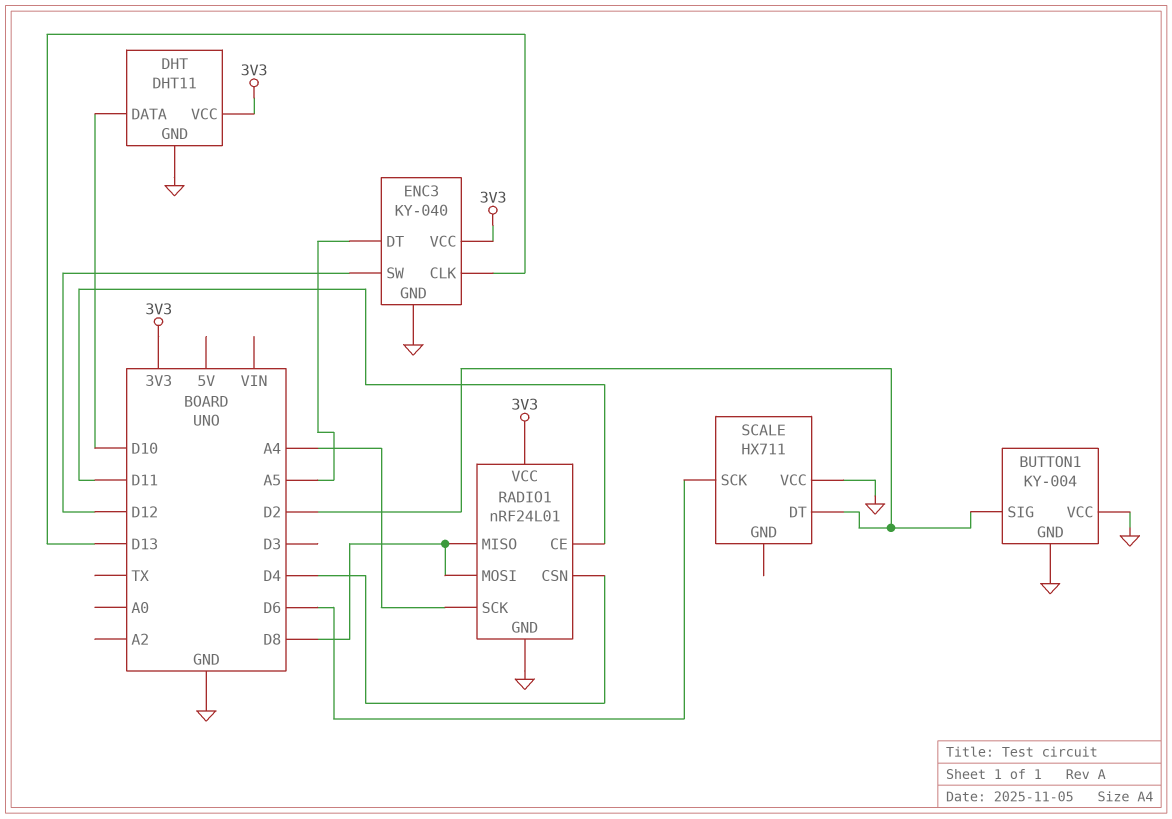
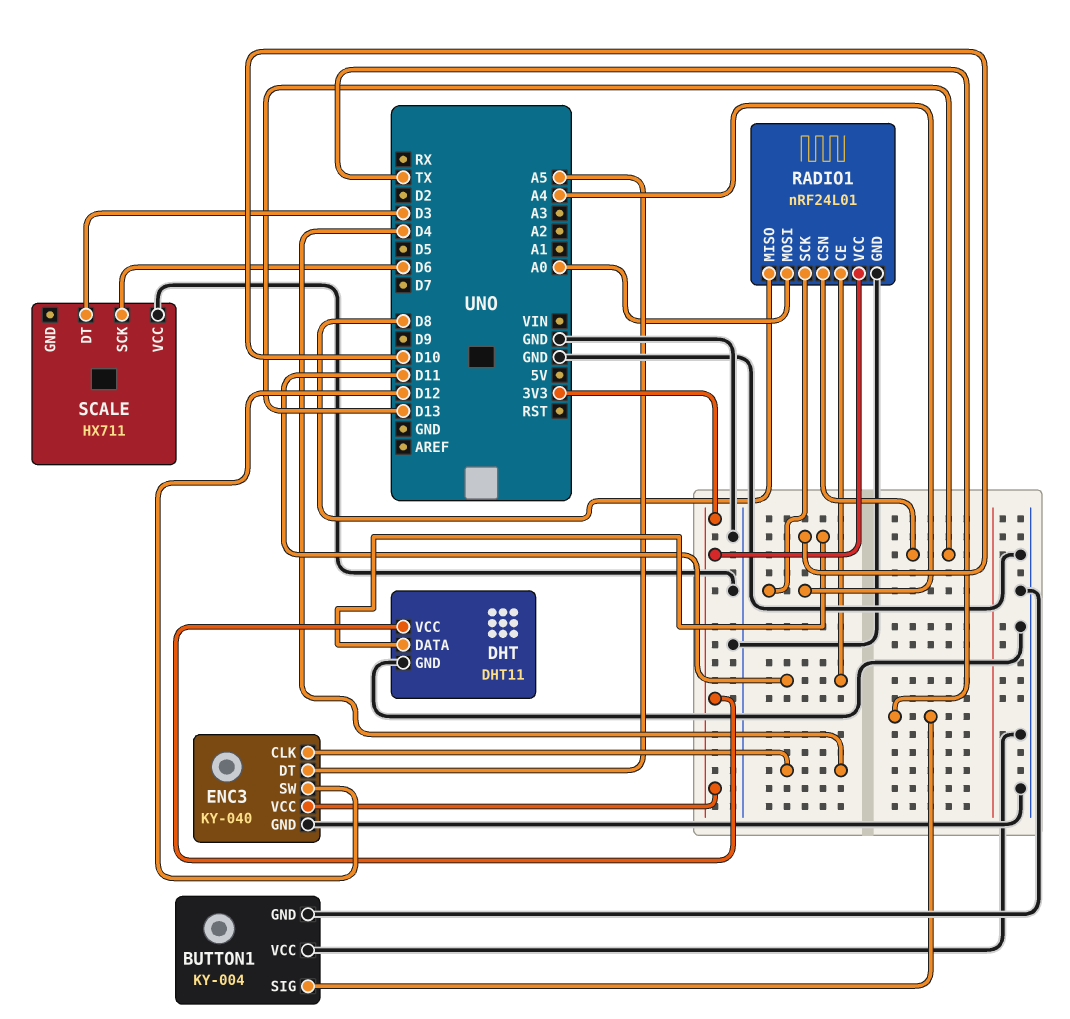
BUTTON1 pin SIG: D2 -> TX
ENC3 pin CLK: D13 -> D4
RADIO1 pin CSN: D4 -> D13
RADIO1 pin MOSI: D8 -> A0
SCALE pin DT: D2 -> D3

